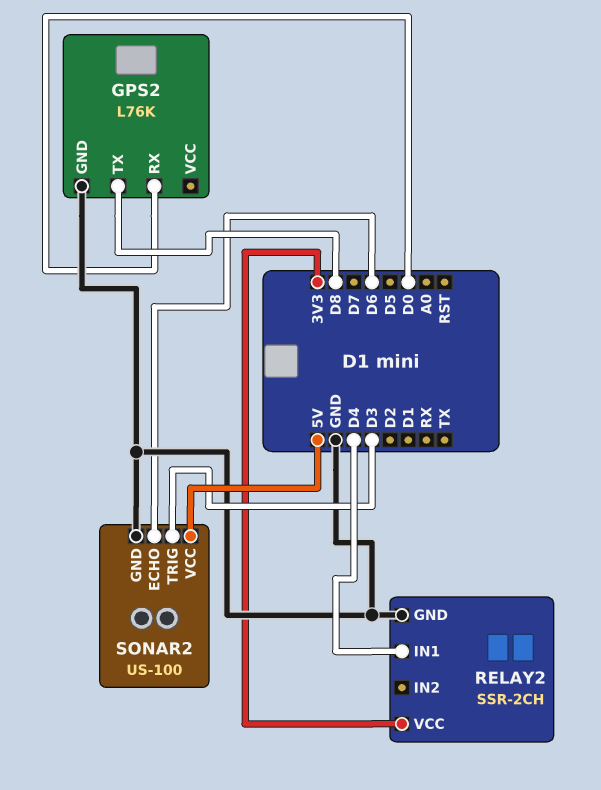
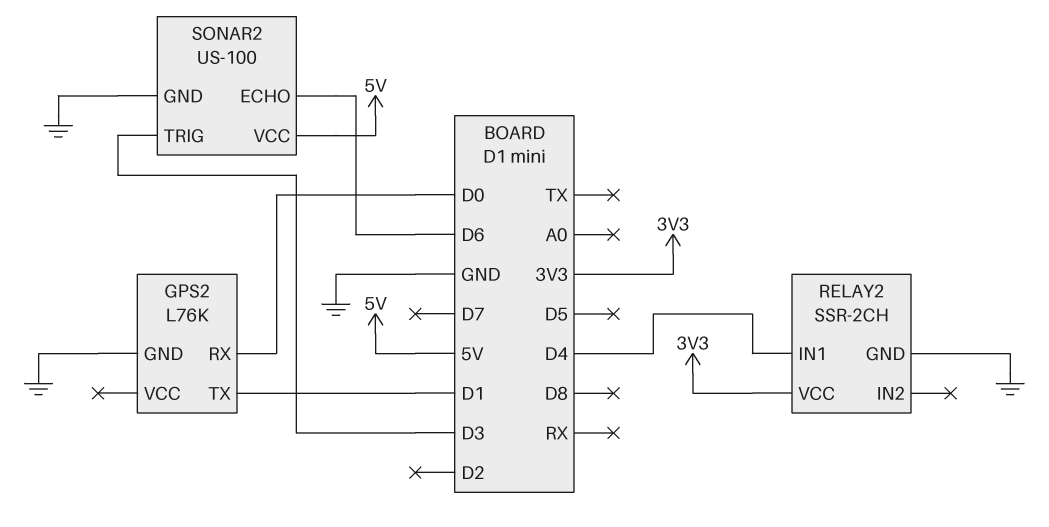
GPS2 pin TX: D8 -> D1

